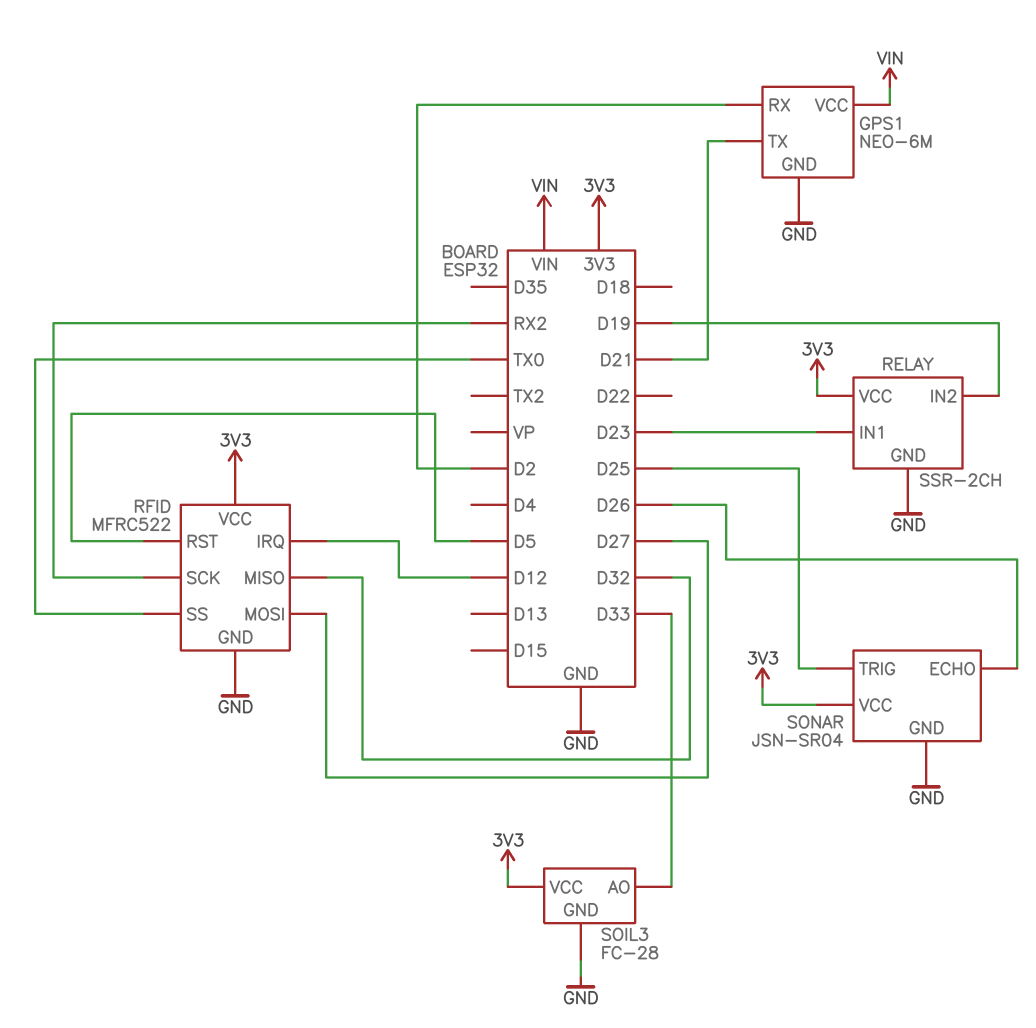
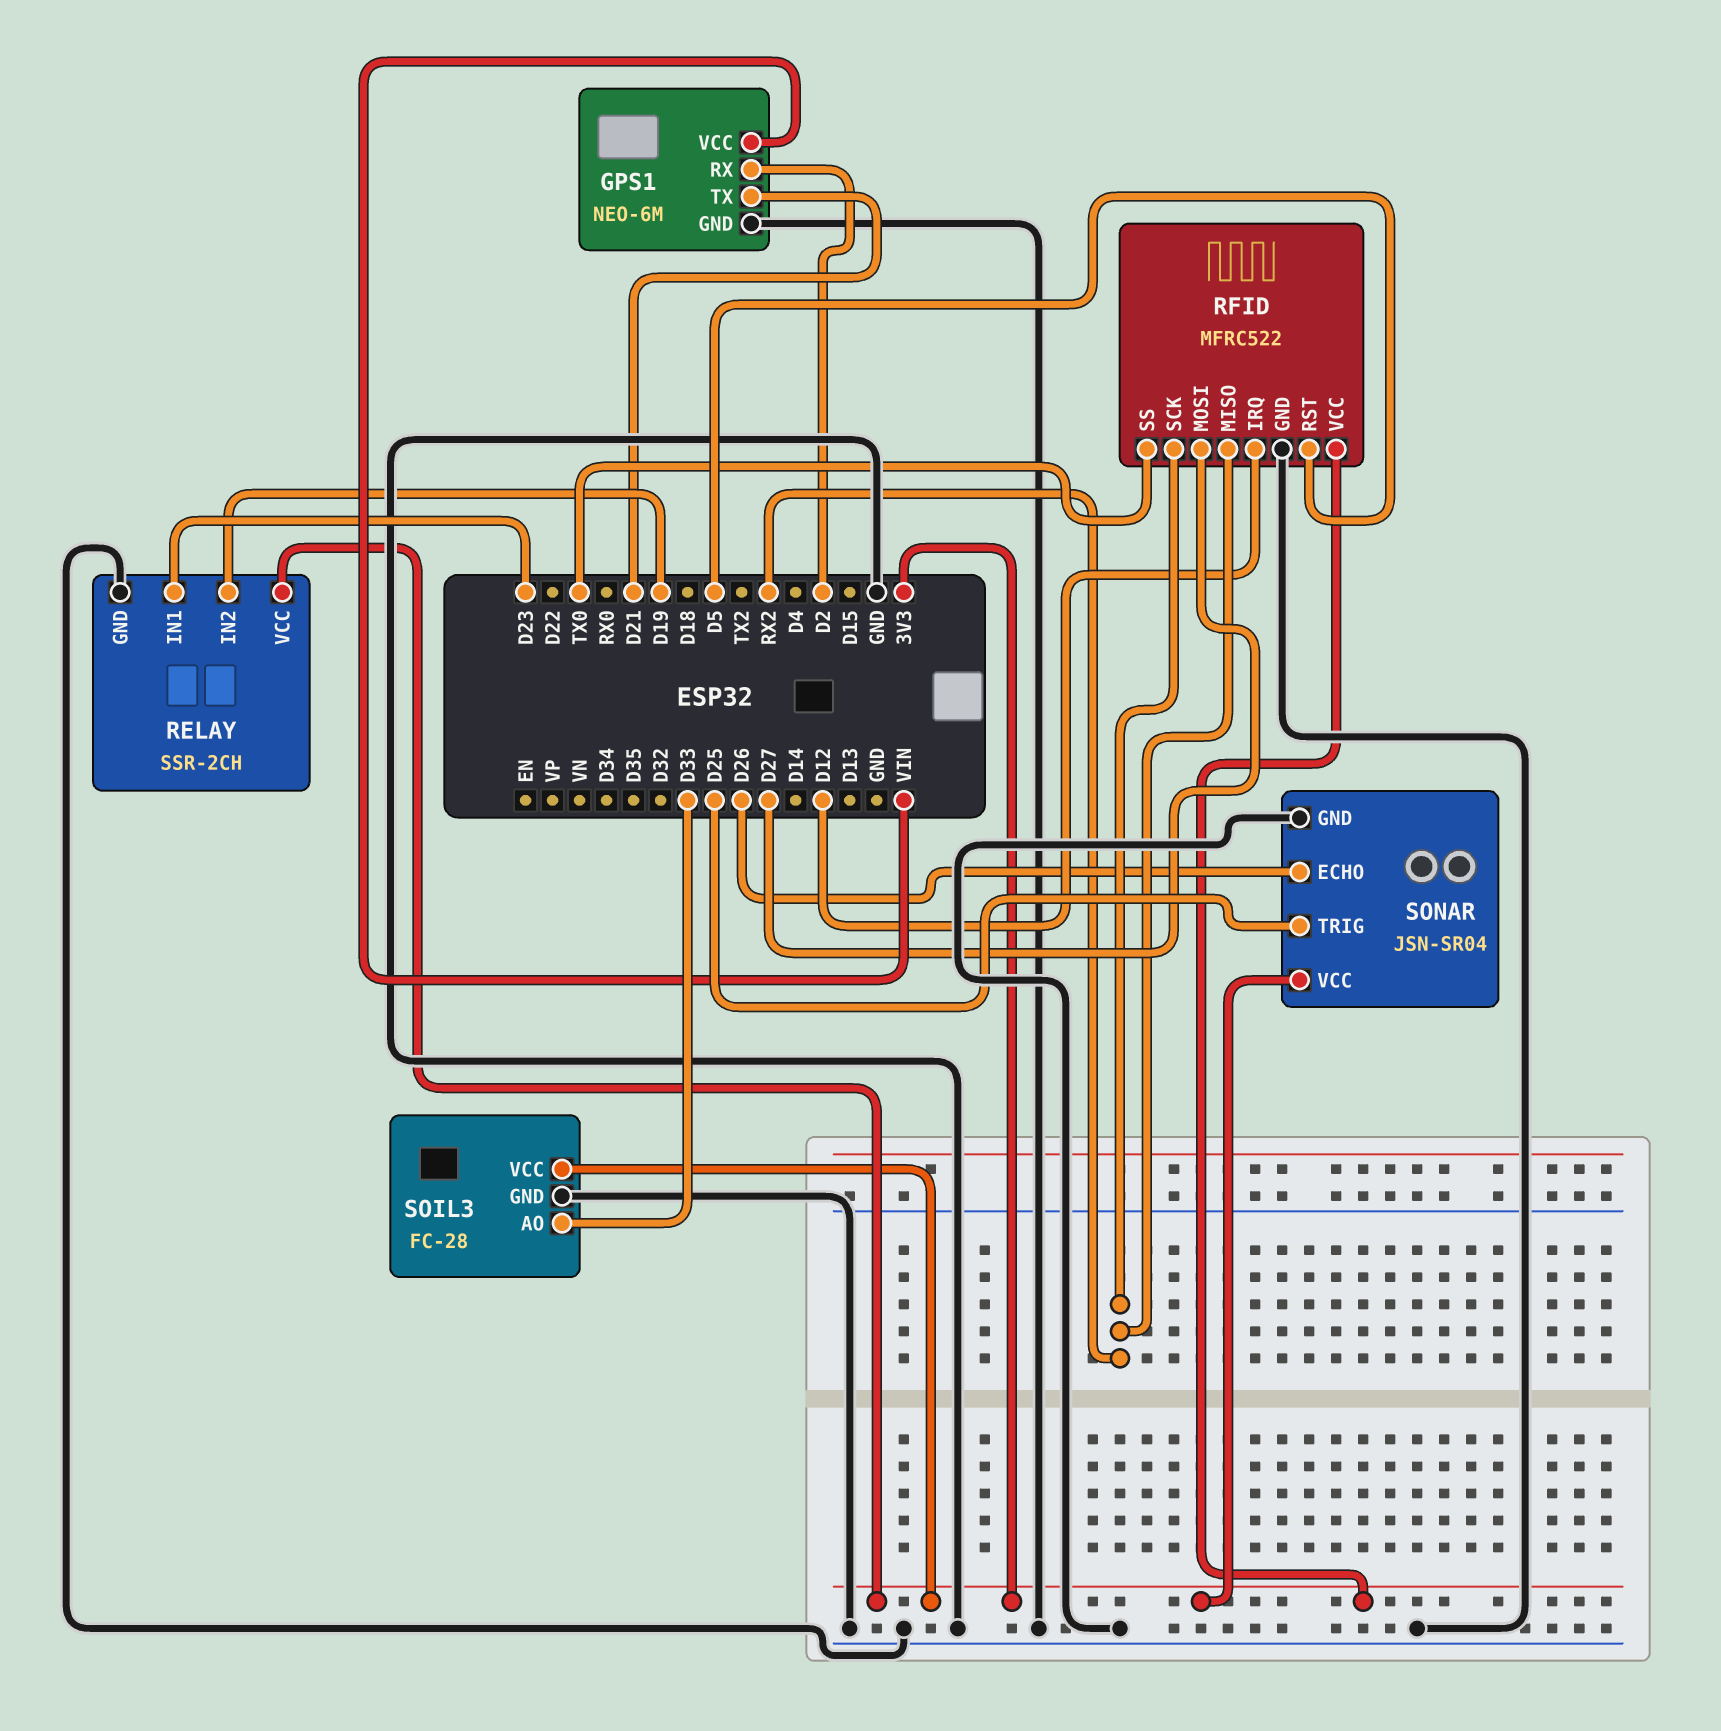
RFID pin MISO: D32 -> RX2

